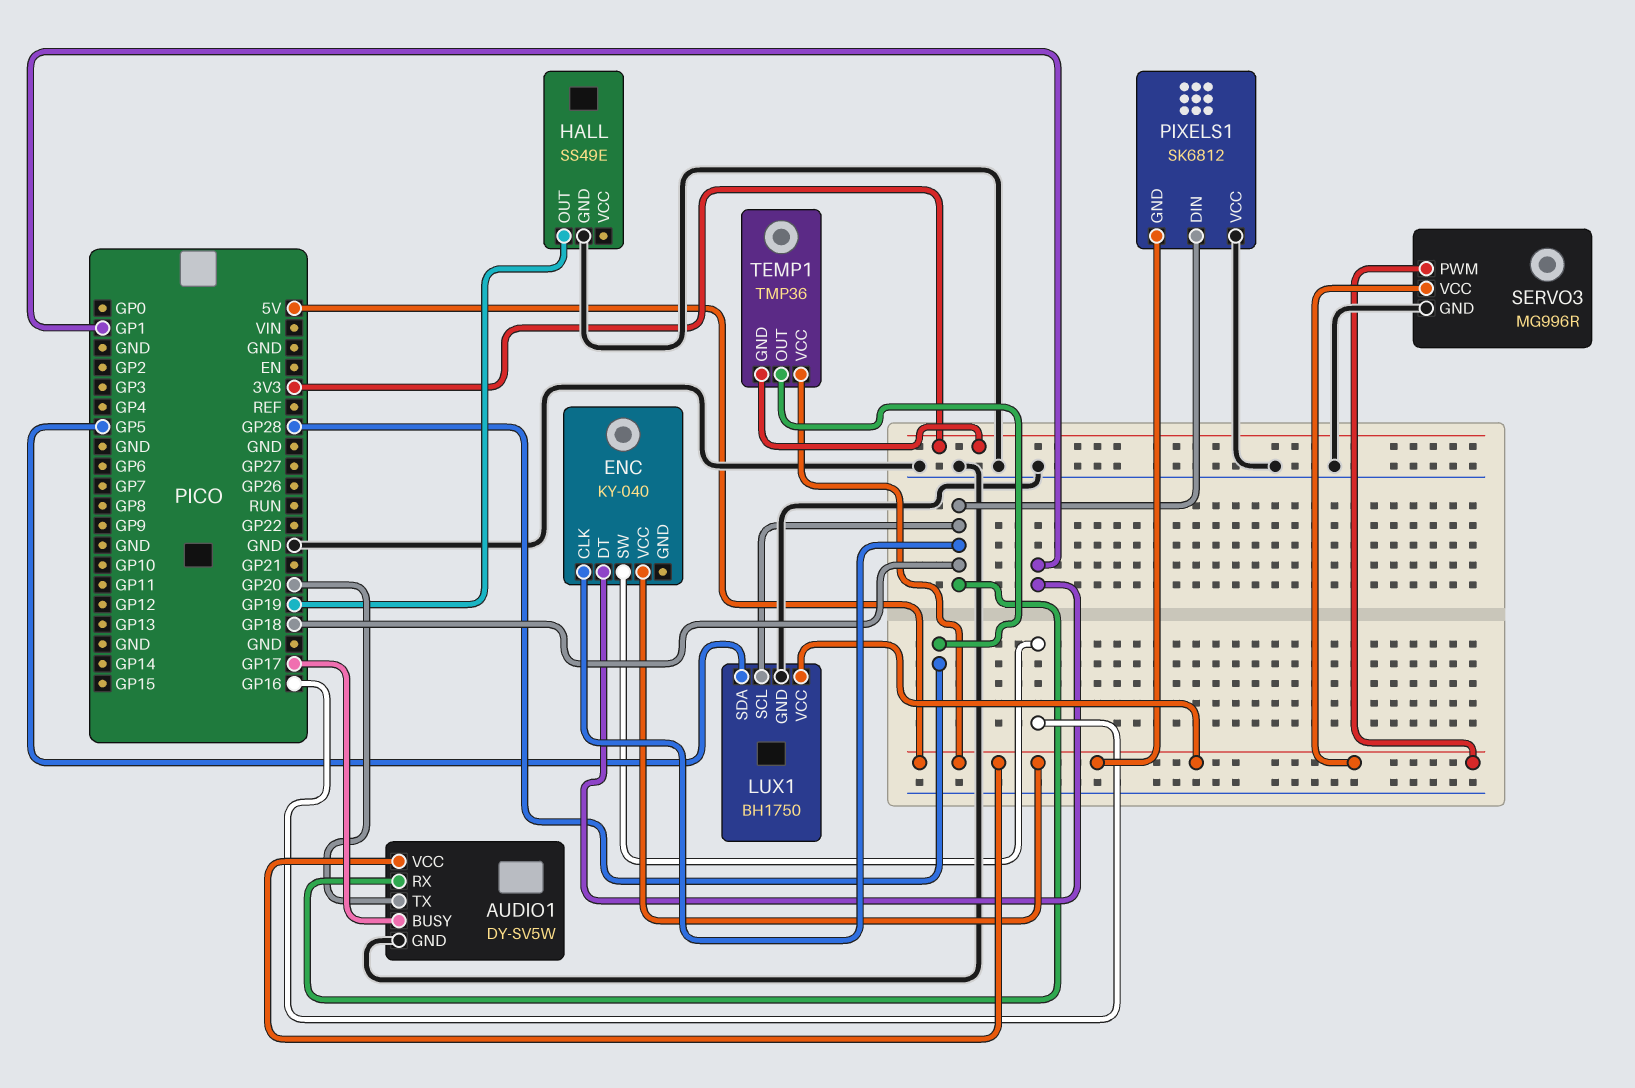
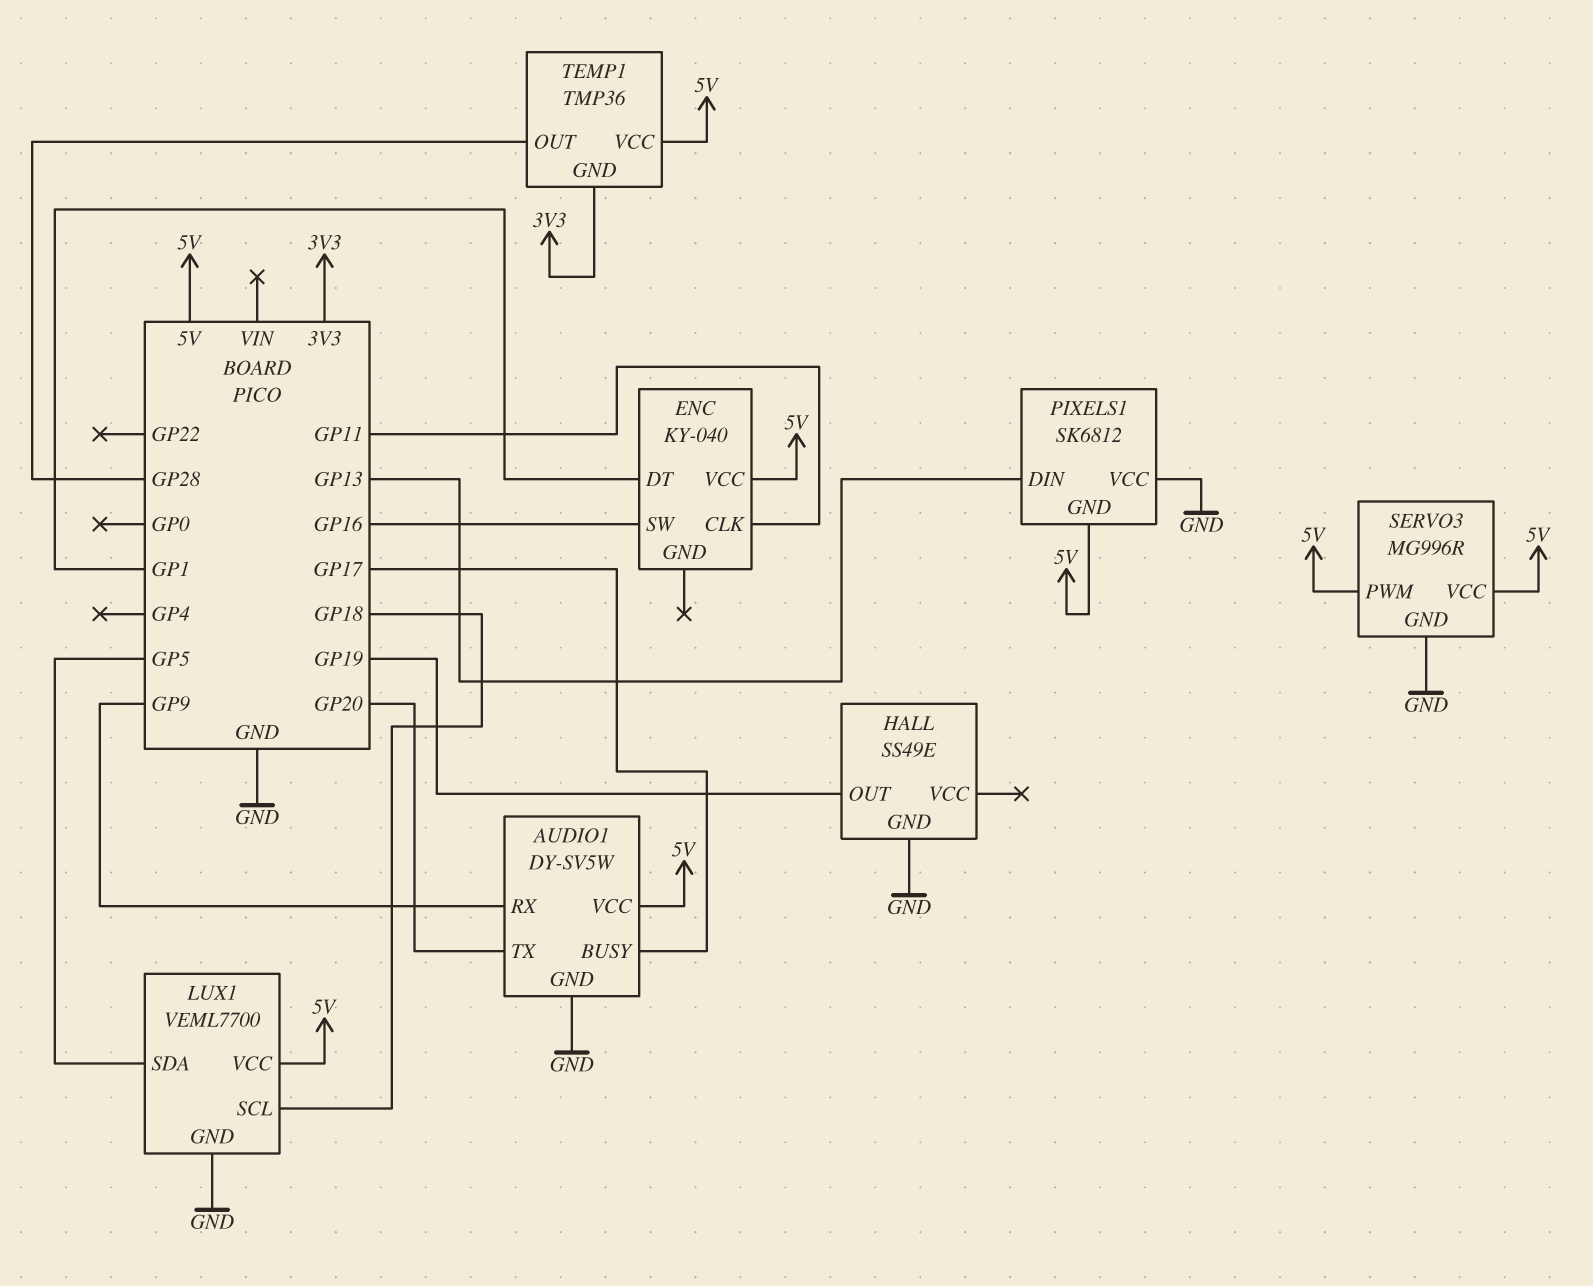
AUDIO1 pin RX: GP18 -> GP9
ENC pin CLK: GP18 -> GP11
LUX1: BH1750 -> VEML7700
PIXELS1 pin DIN: GP18 -> GP13

